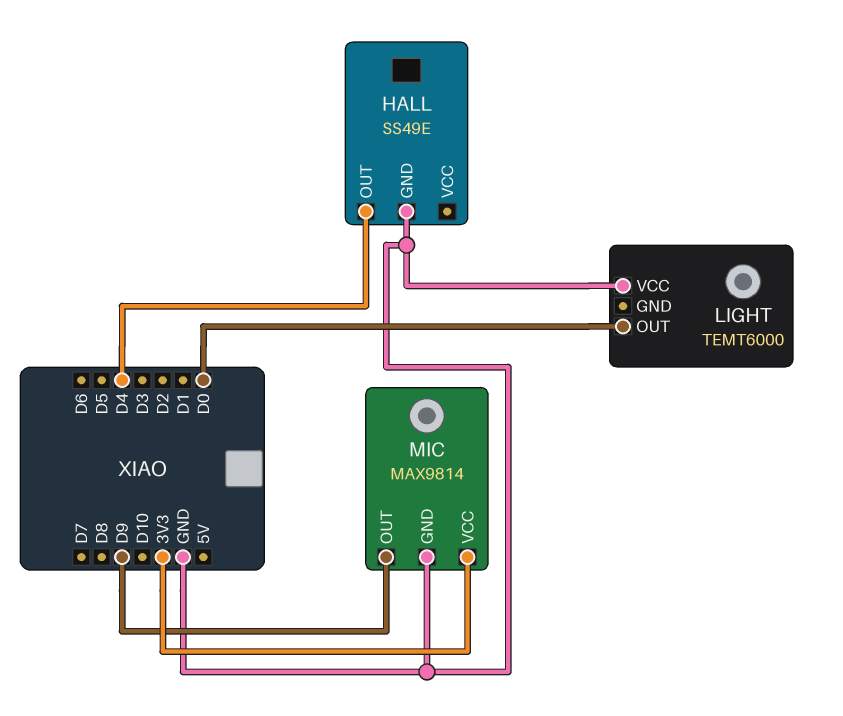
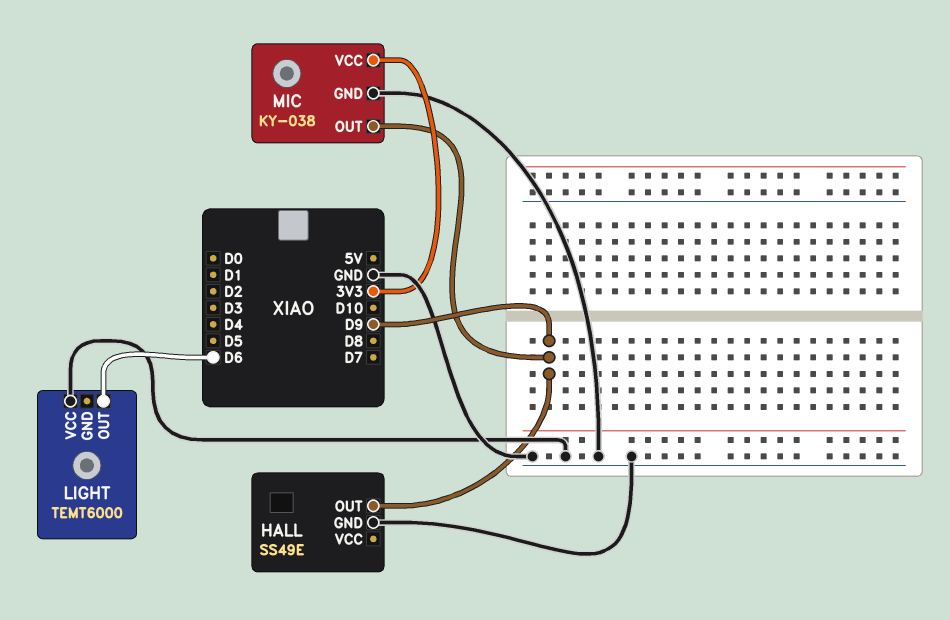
HALL pin OUT: D4 -> D9
LIGHT pin OUT: D0 -> D6
MIC: MAX9814 -> KY-038

